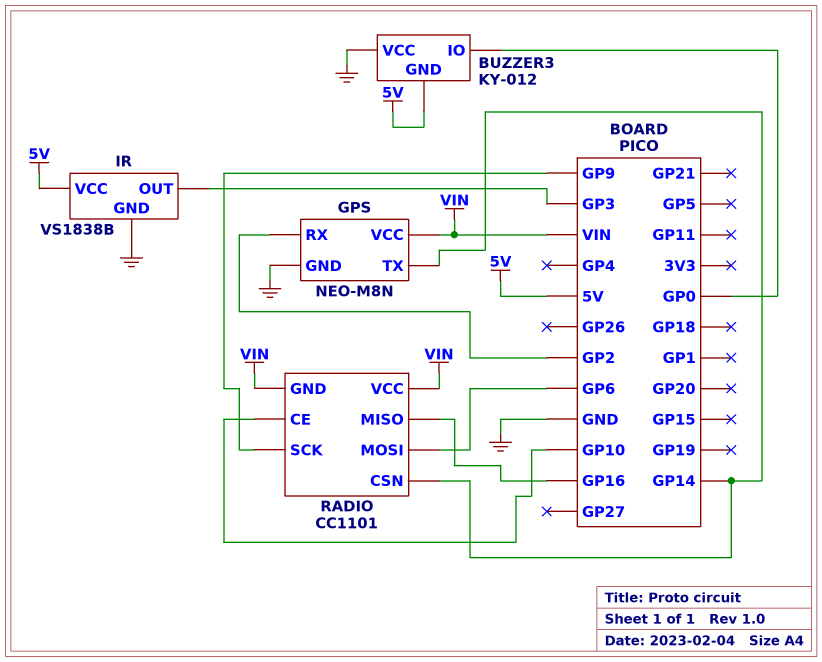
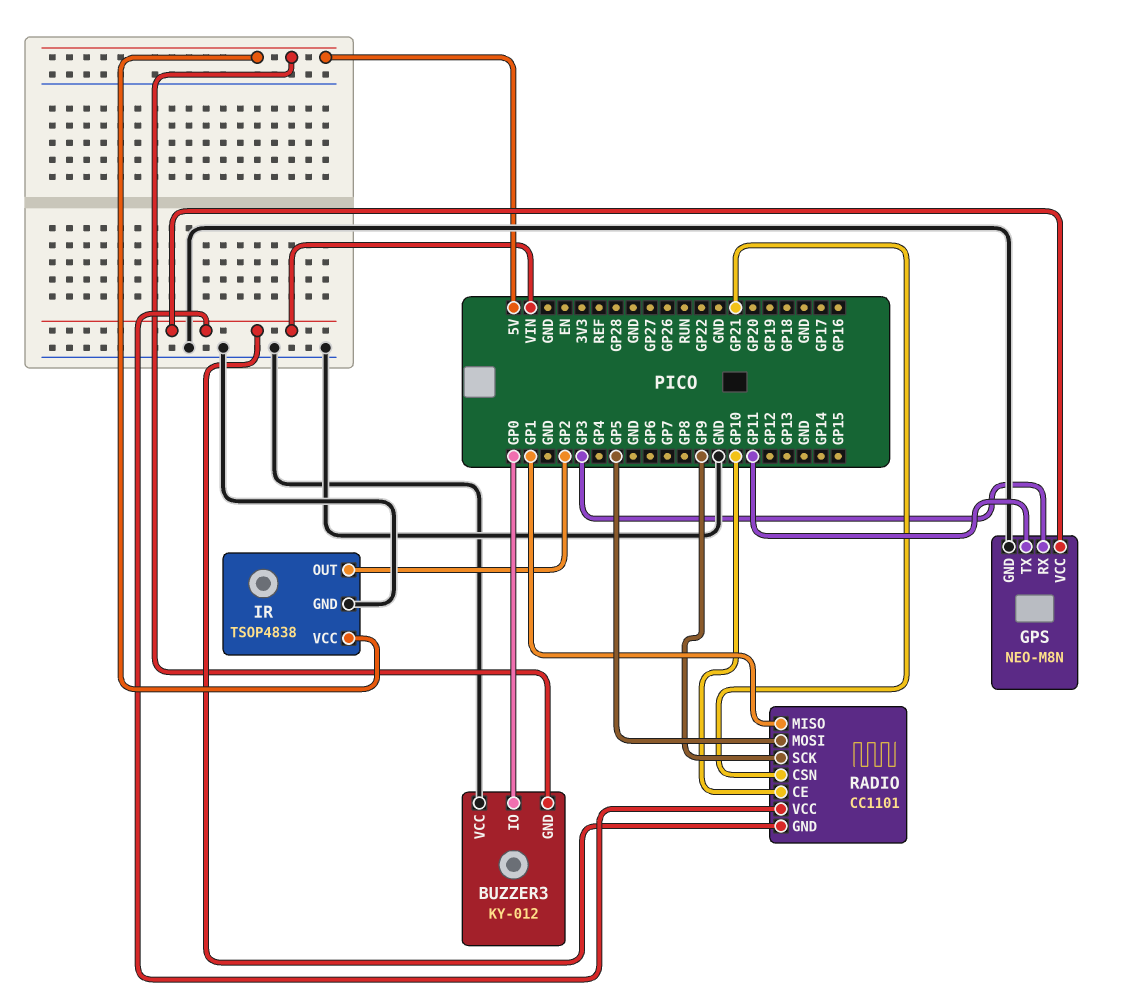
GPS pin RX: GP2 -> GP3
GPS pin TX: GP14 -> GP11
IR: VS1838B -> TSOP4838
IR pin OUT: GP3 -> GP2
RADIO pin CSN: GP14 -> GP21
RADIO pin MISO: GP16 -> GP1
RADIO pin MOSI: GP6 -> GP5

